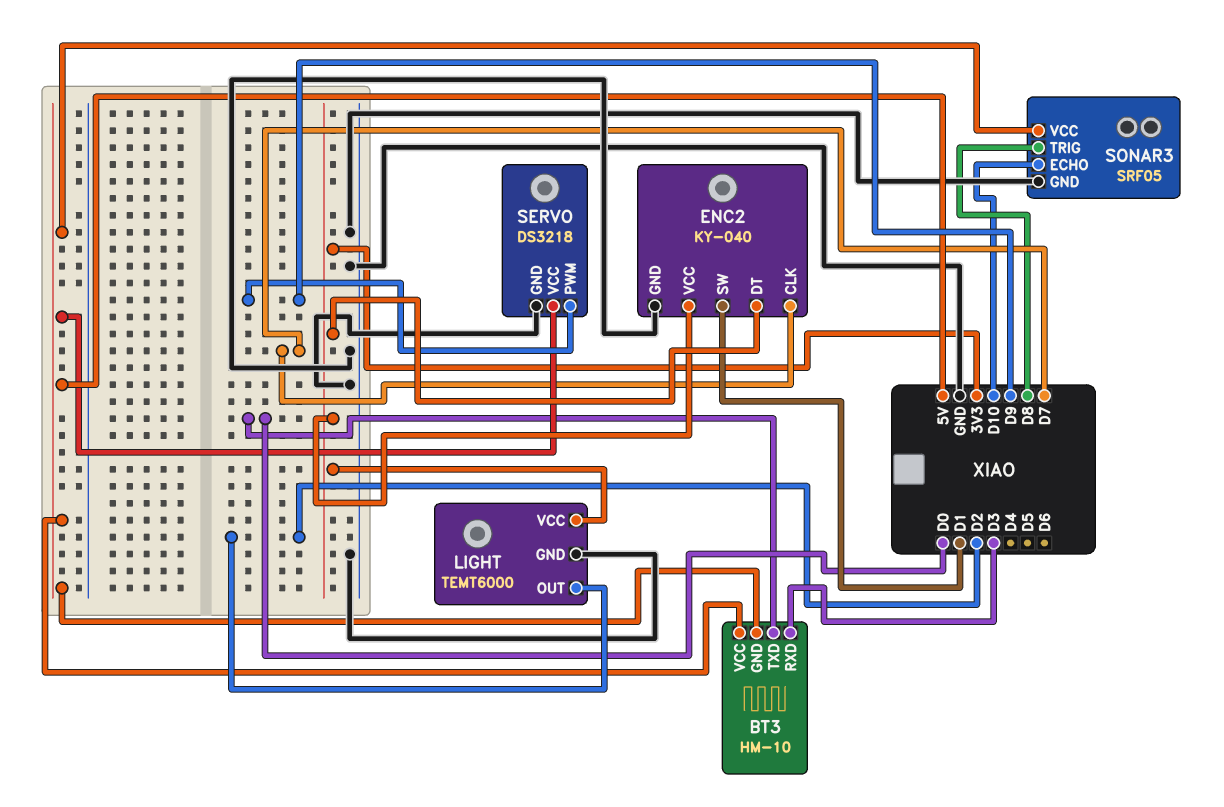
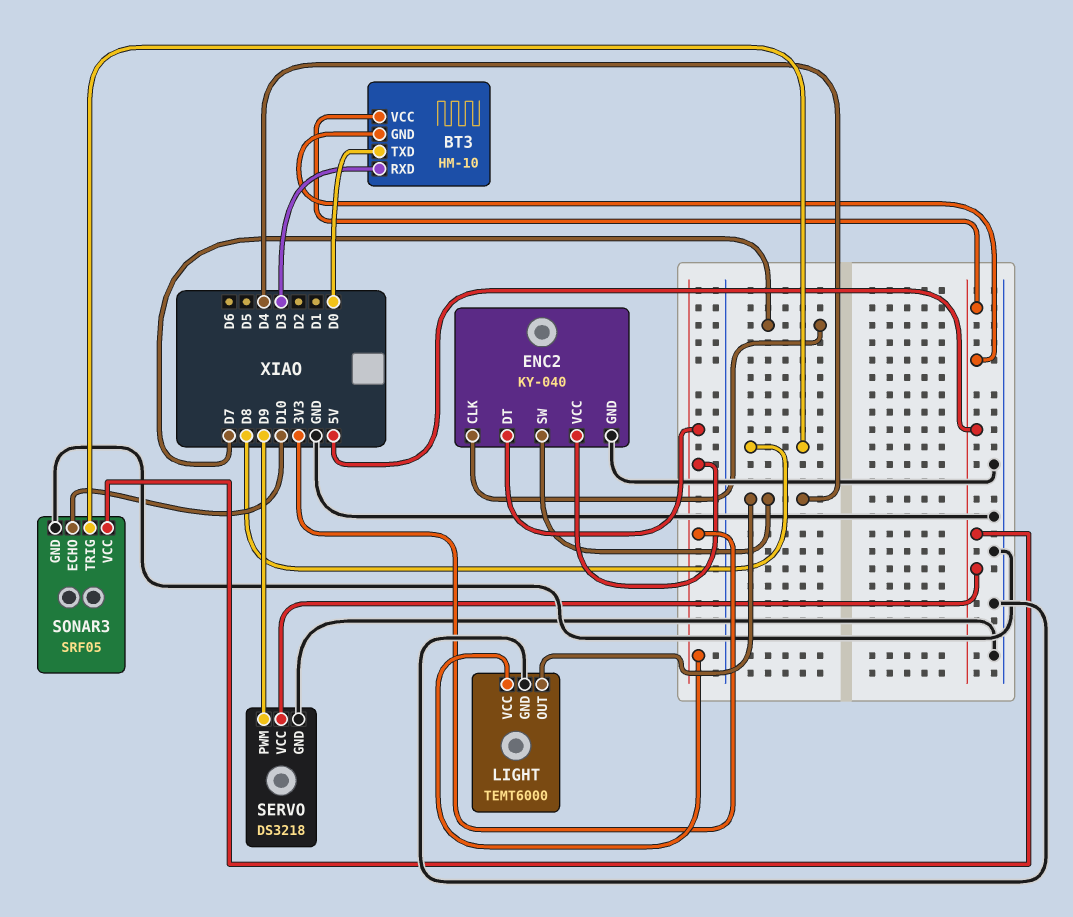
ENC2 pin SW: D1 -> D4
LIGHT pin OUT: D2 -> D4

